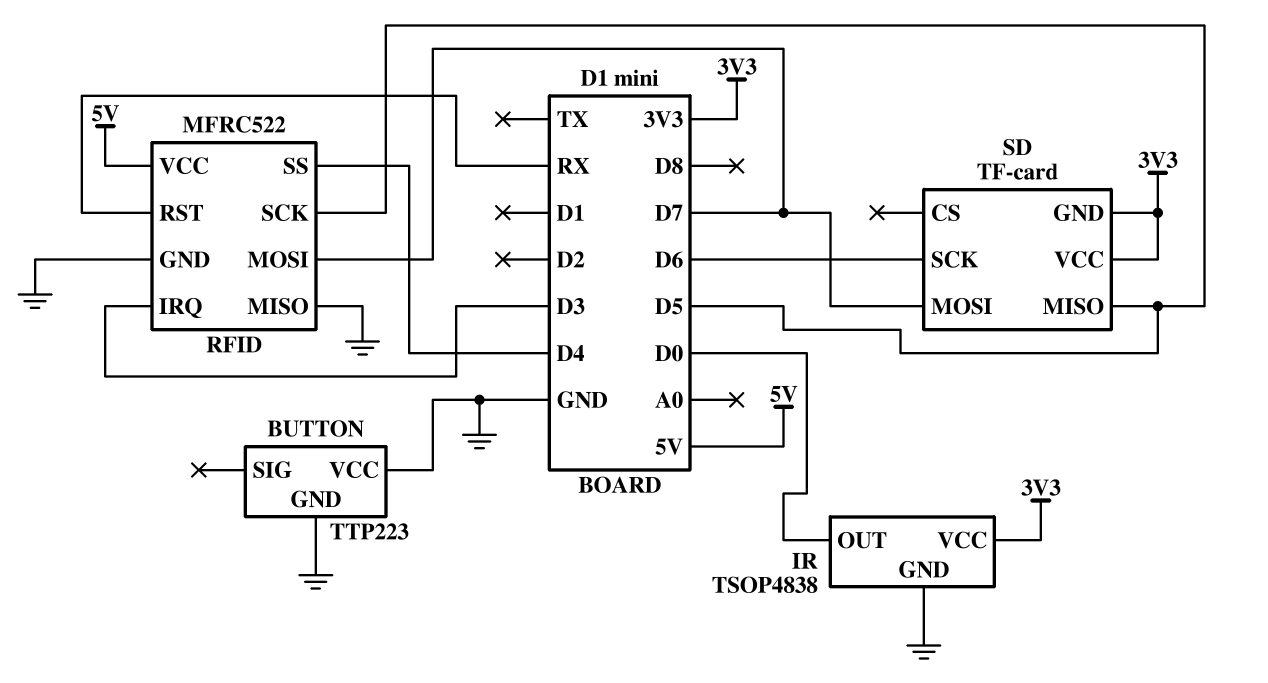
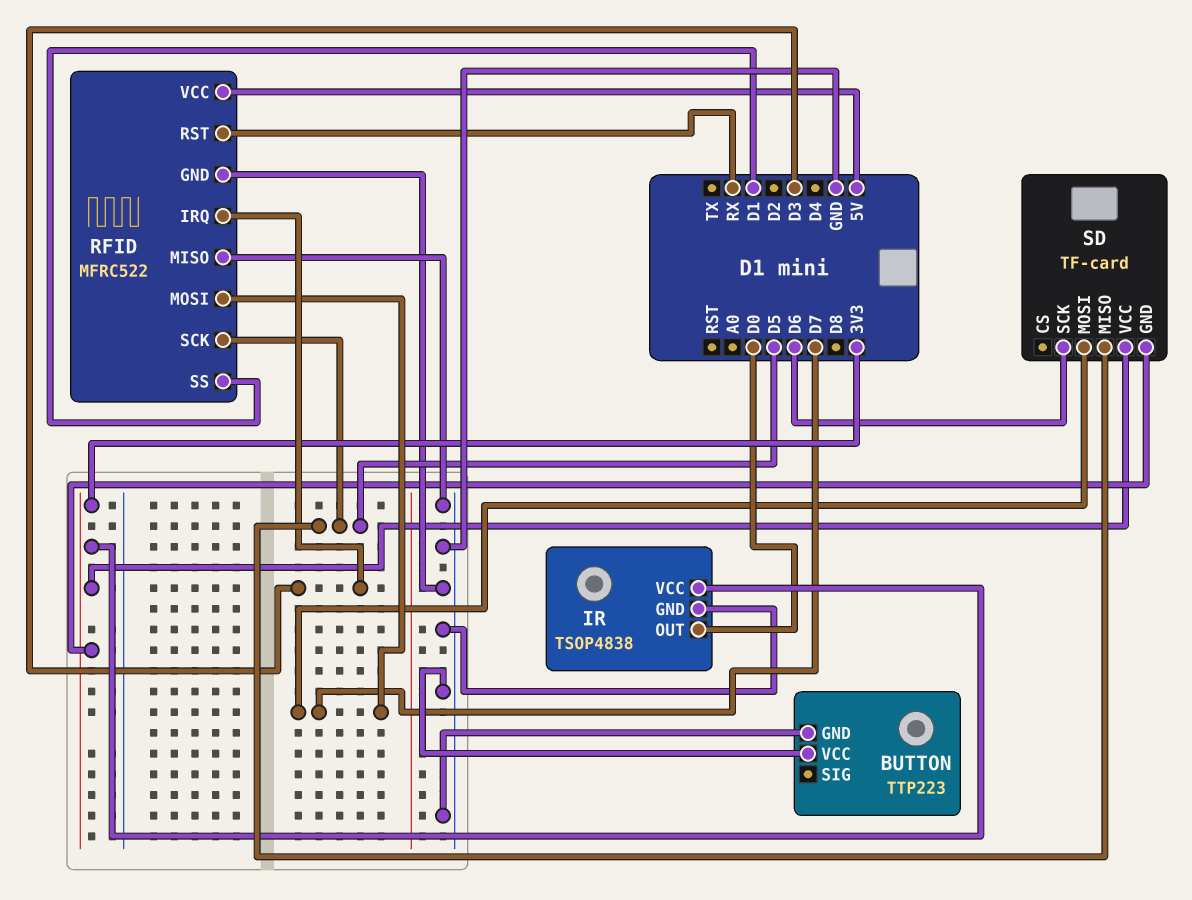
RFID pin SS: D4 -> D1

